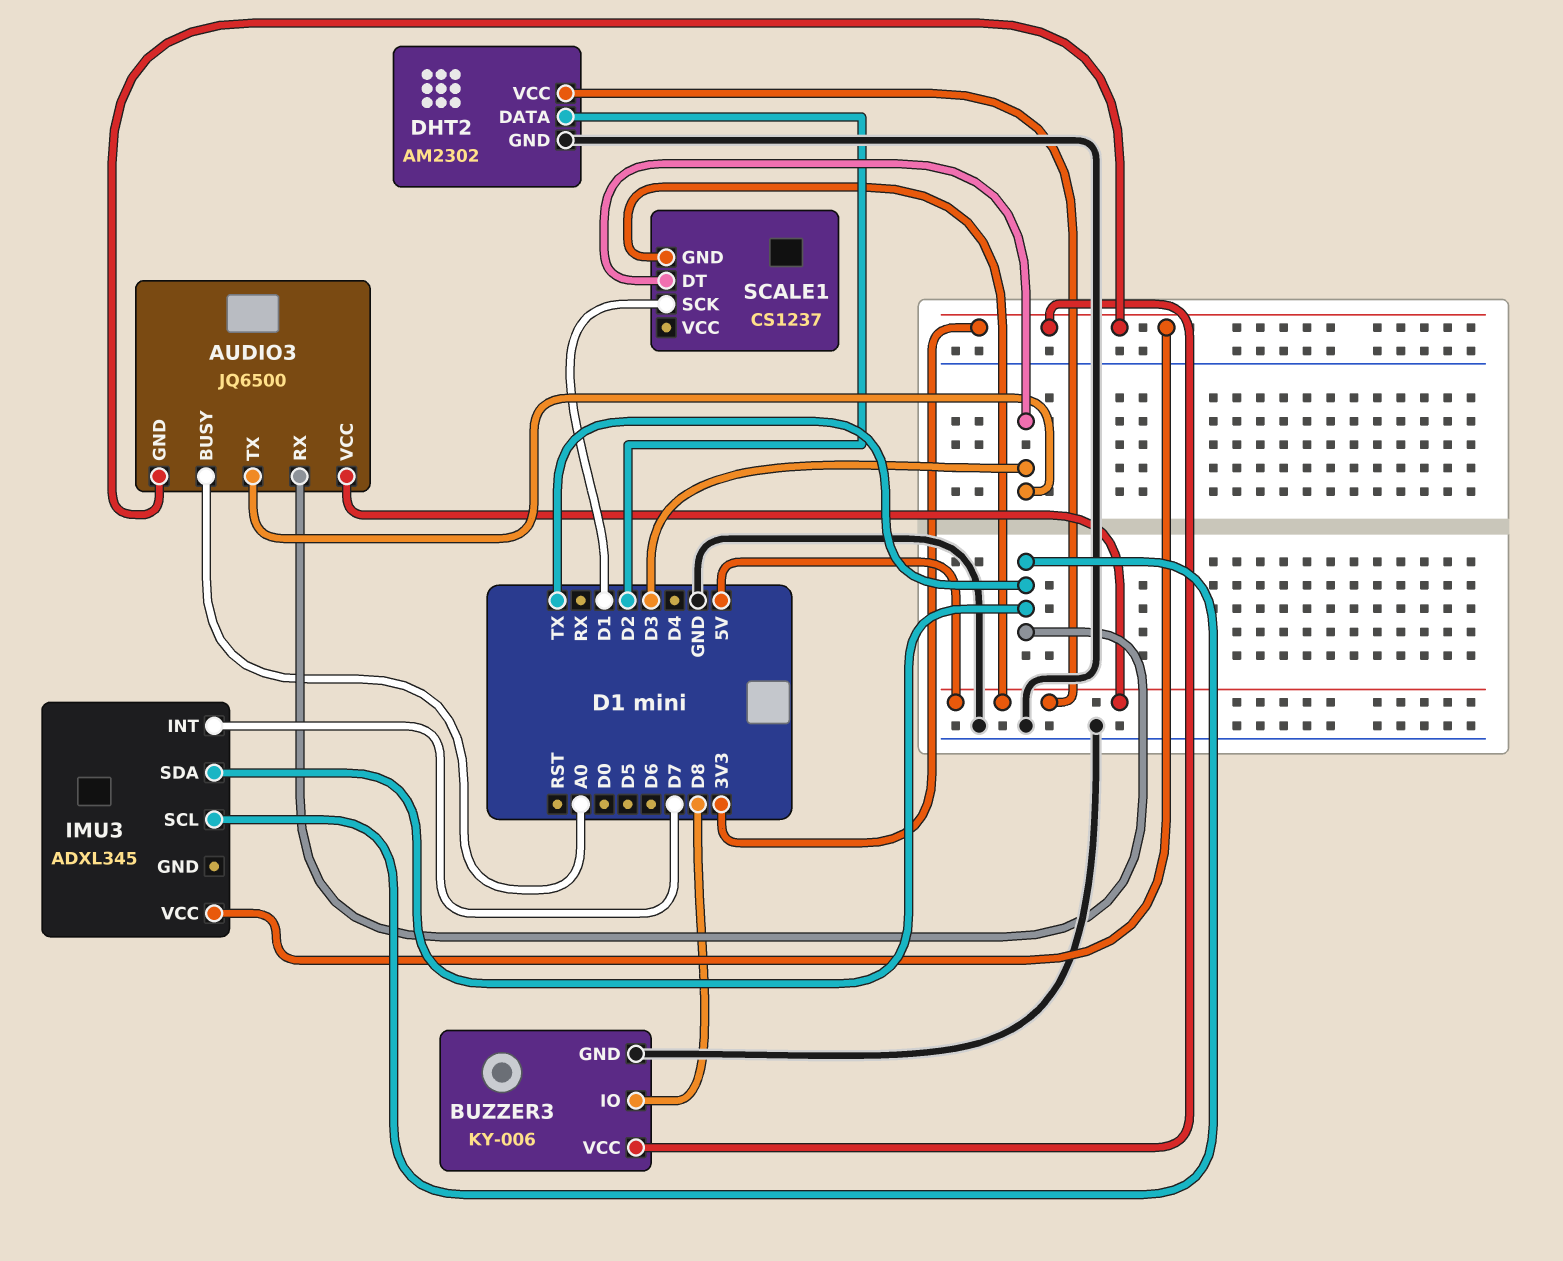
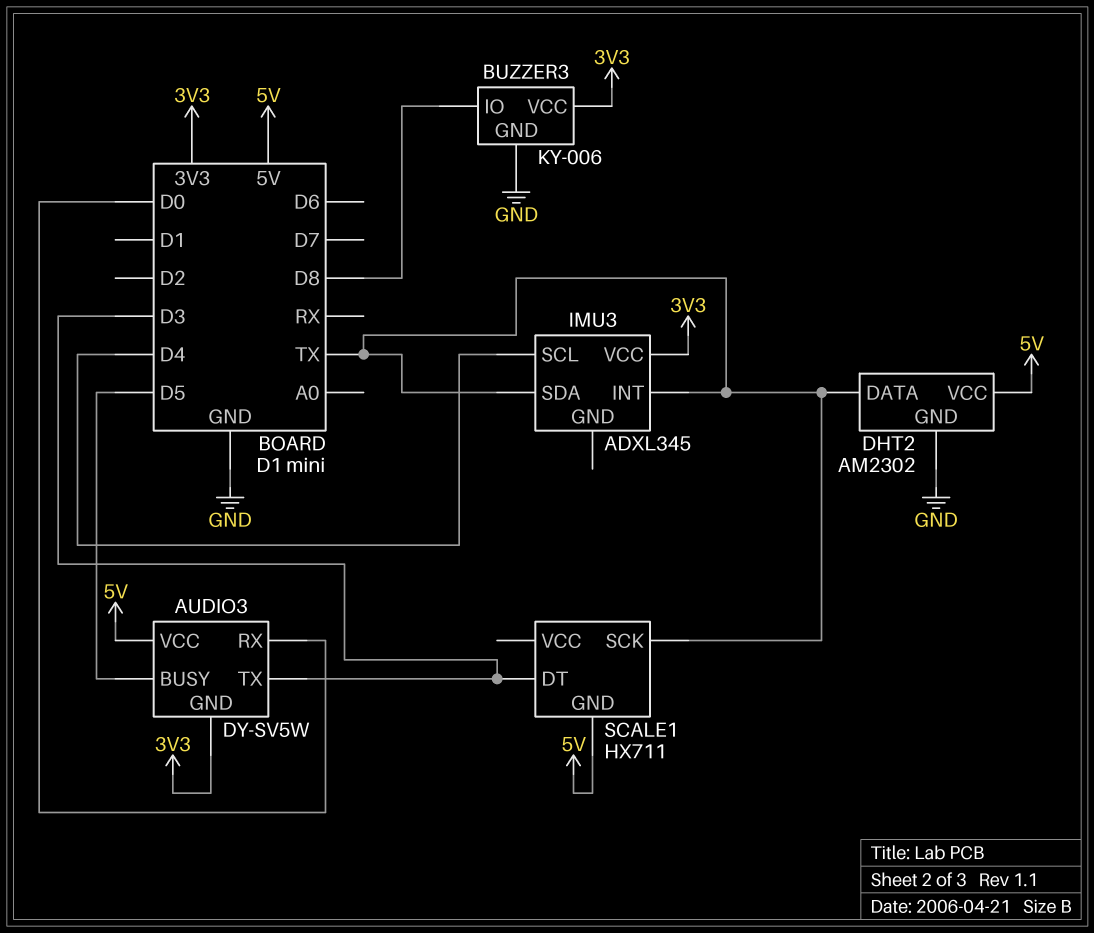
AUDIO3: JQ6500 -> DY-SV5W
AUDIO3 pin BUSY: A0 -> D5
AUDIO3 pin RX: TX -> D0
DHT2 pin DATA: D2 -> TX
IMU3 pin INT: D7 -> TX
IMU3 pin SCL: TX -> D4
SCALE1: CS1237 -> HX711
SCALE1 pin SCK: D1 -> TX

